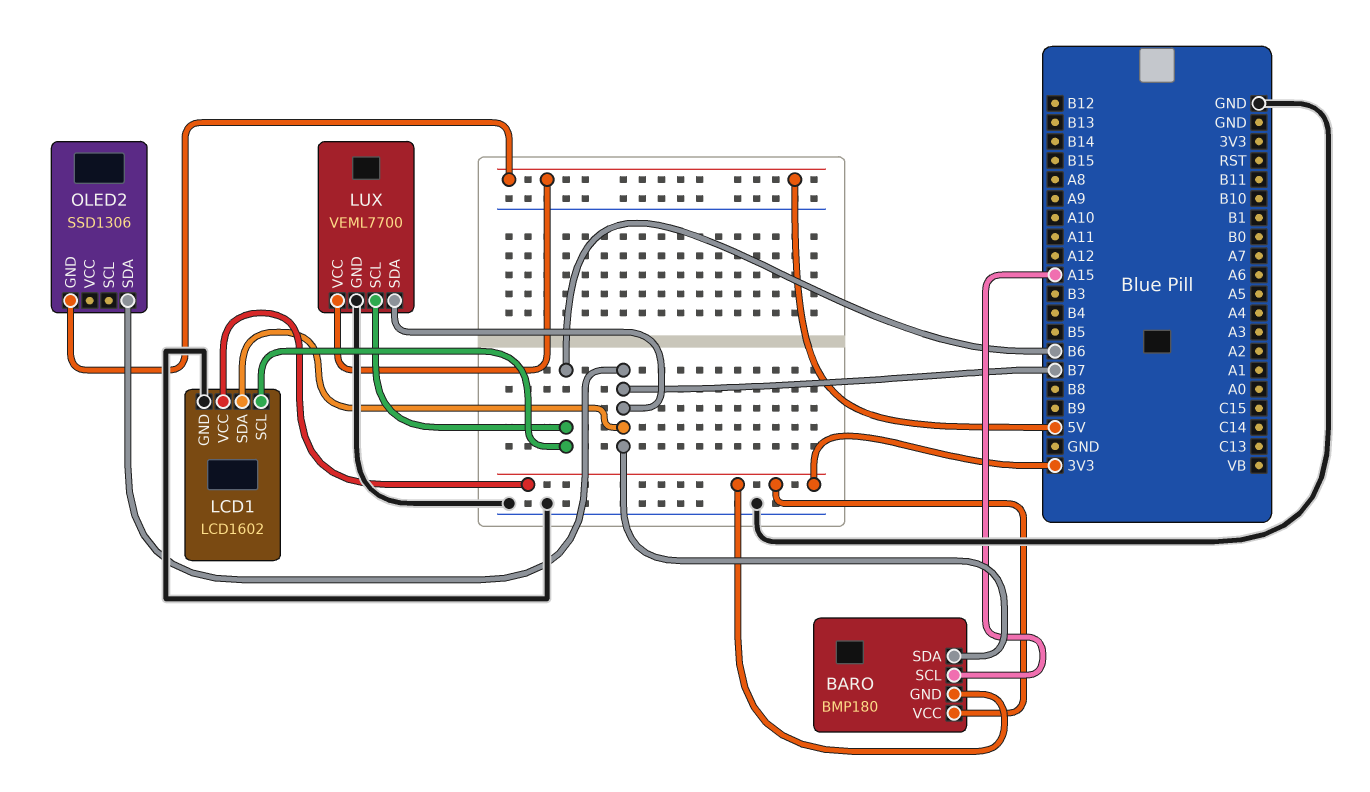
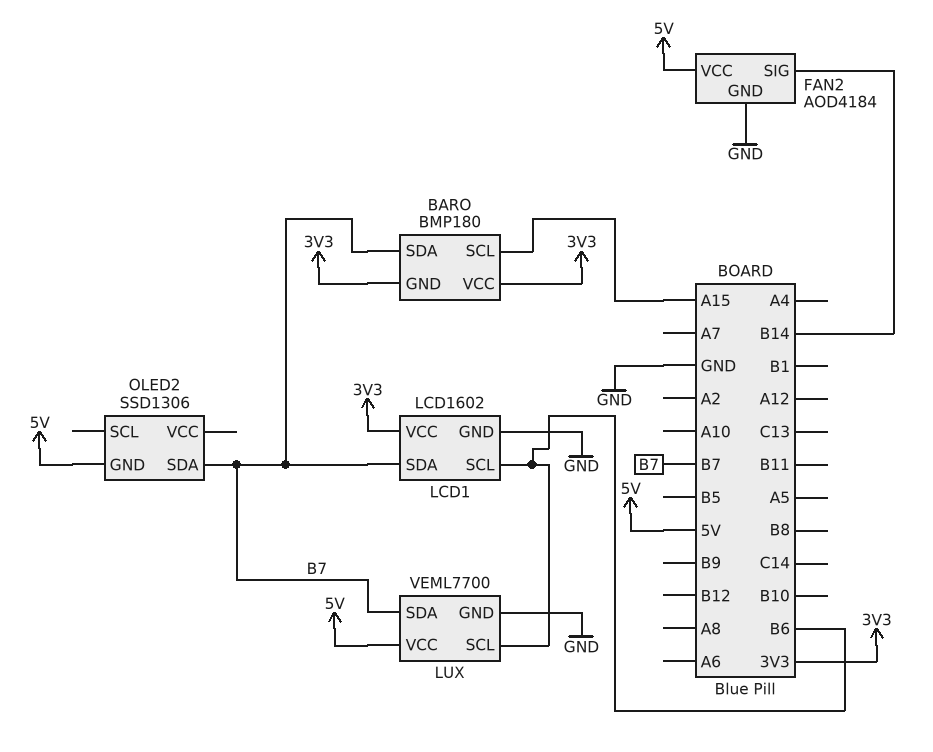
FAN2: none -> AOD4184
FAN2 pin GND: none -> GND
FAN2 pin SIG: none -> B14
FAN2 pin VCC: none -> 5V

